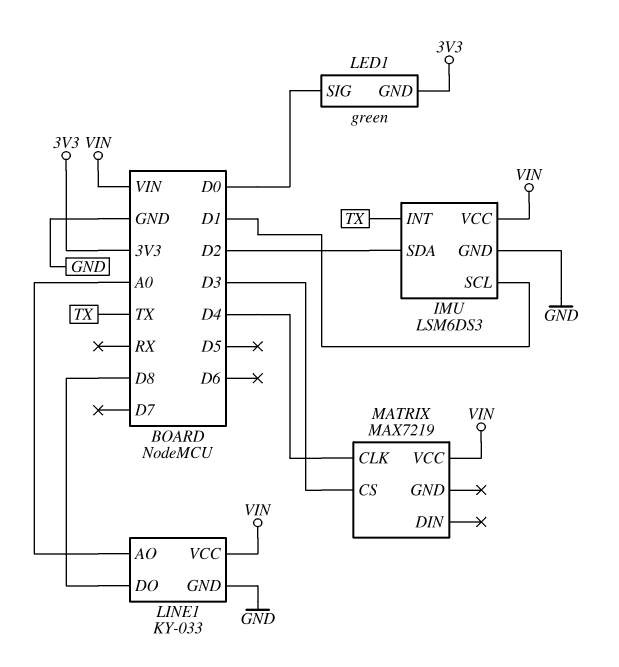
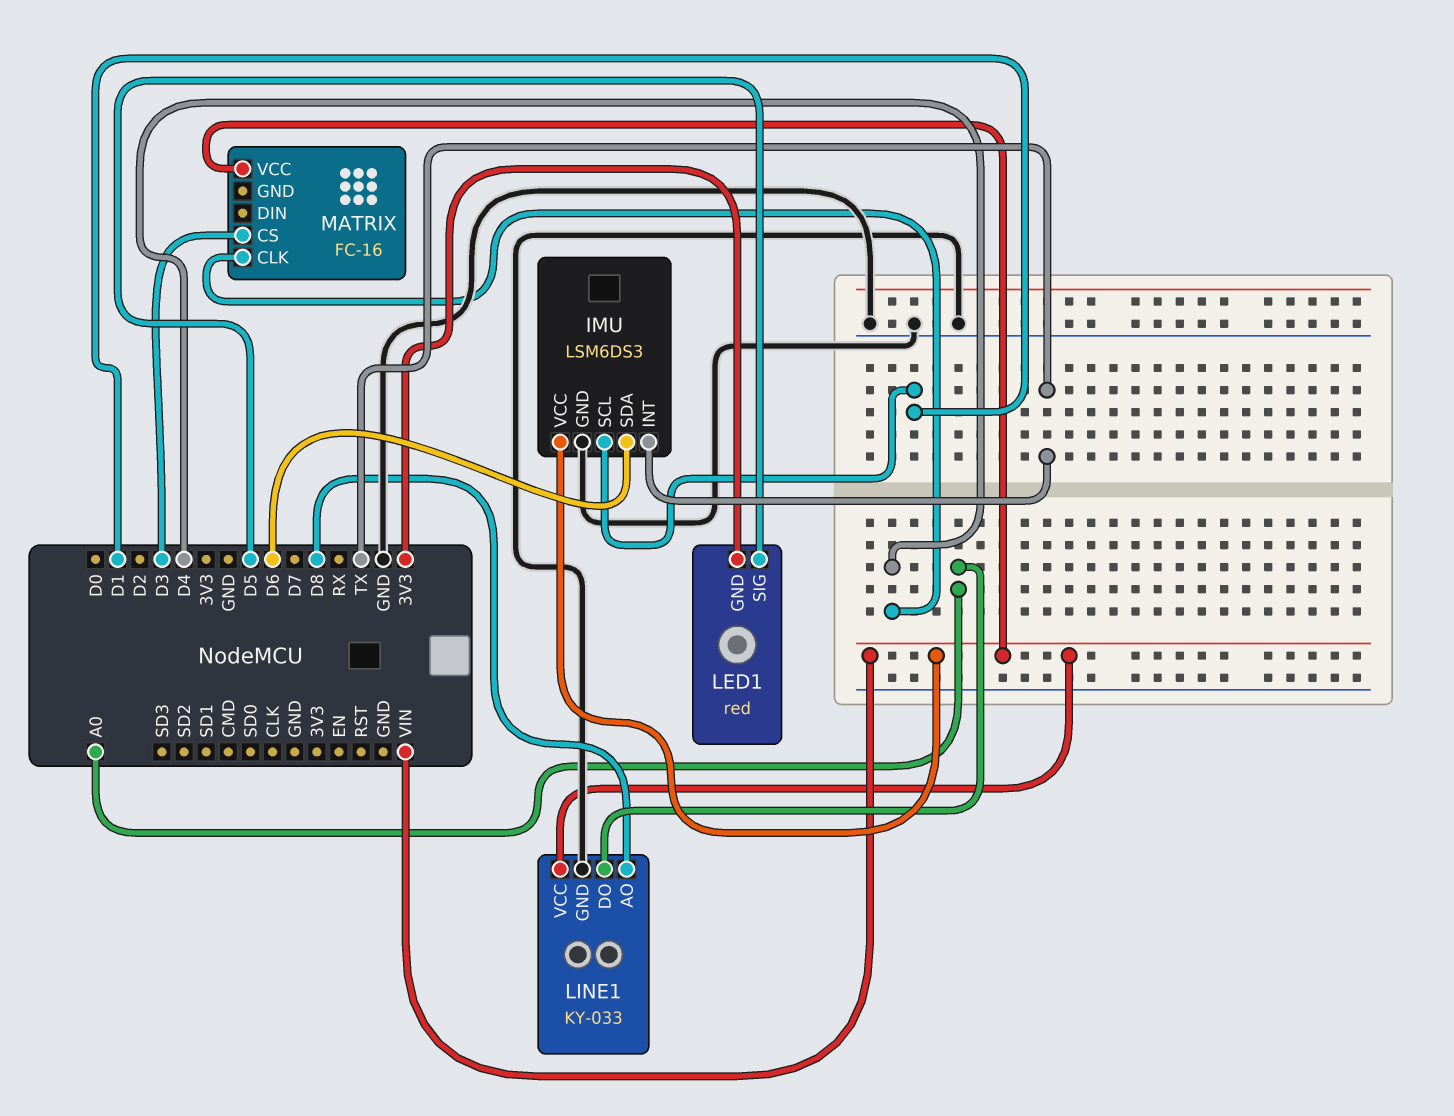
IMU pin SDA: D2 -> D6
LED1: green -> red
LED1 pin SIG: D0 -> D5
LINE1 pin AO: A0 -> D8
LINE1 pin DO: D8 -> A0
MATRIX: MAX7219 -> FC-16

